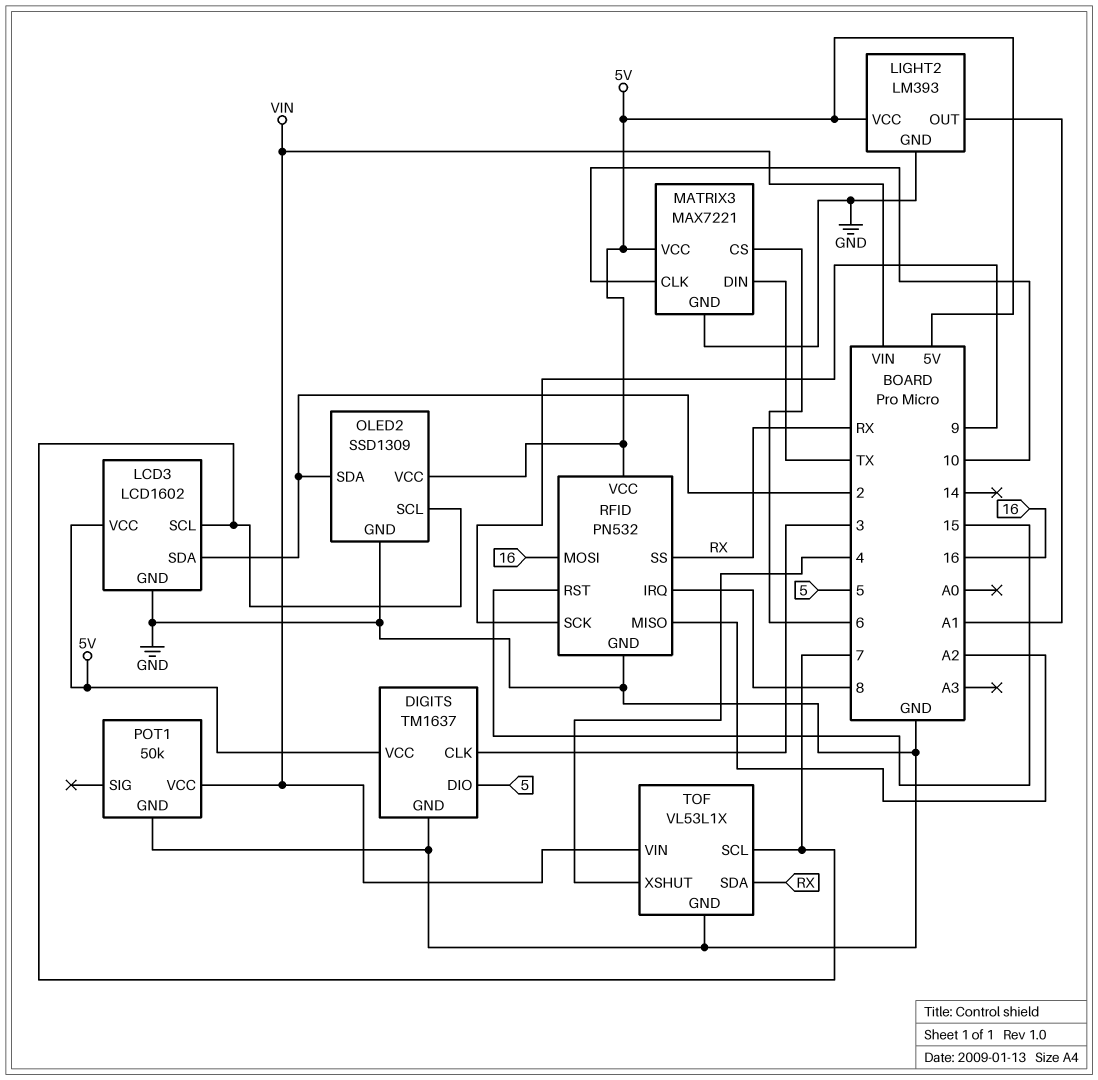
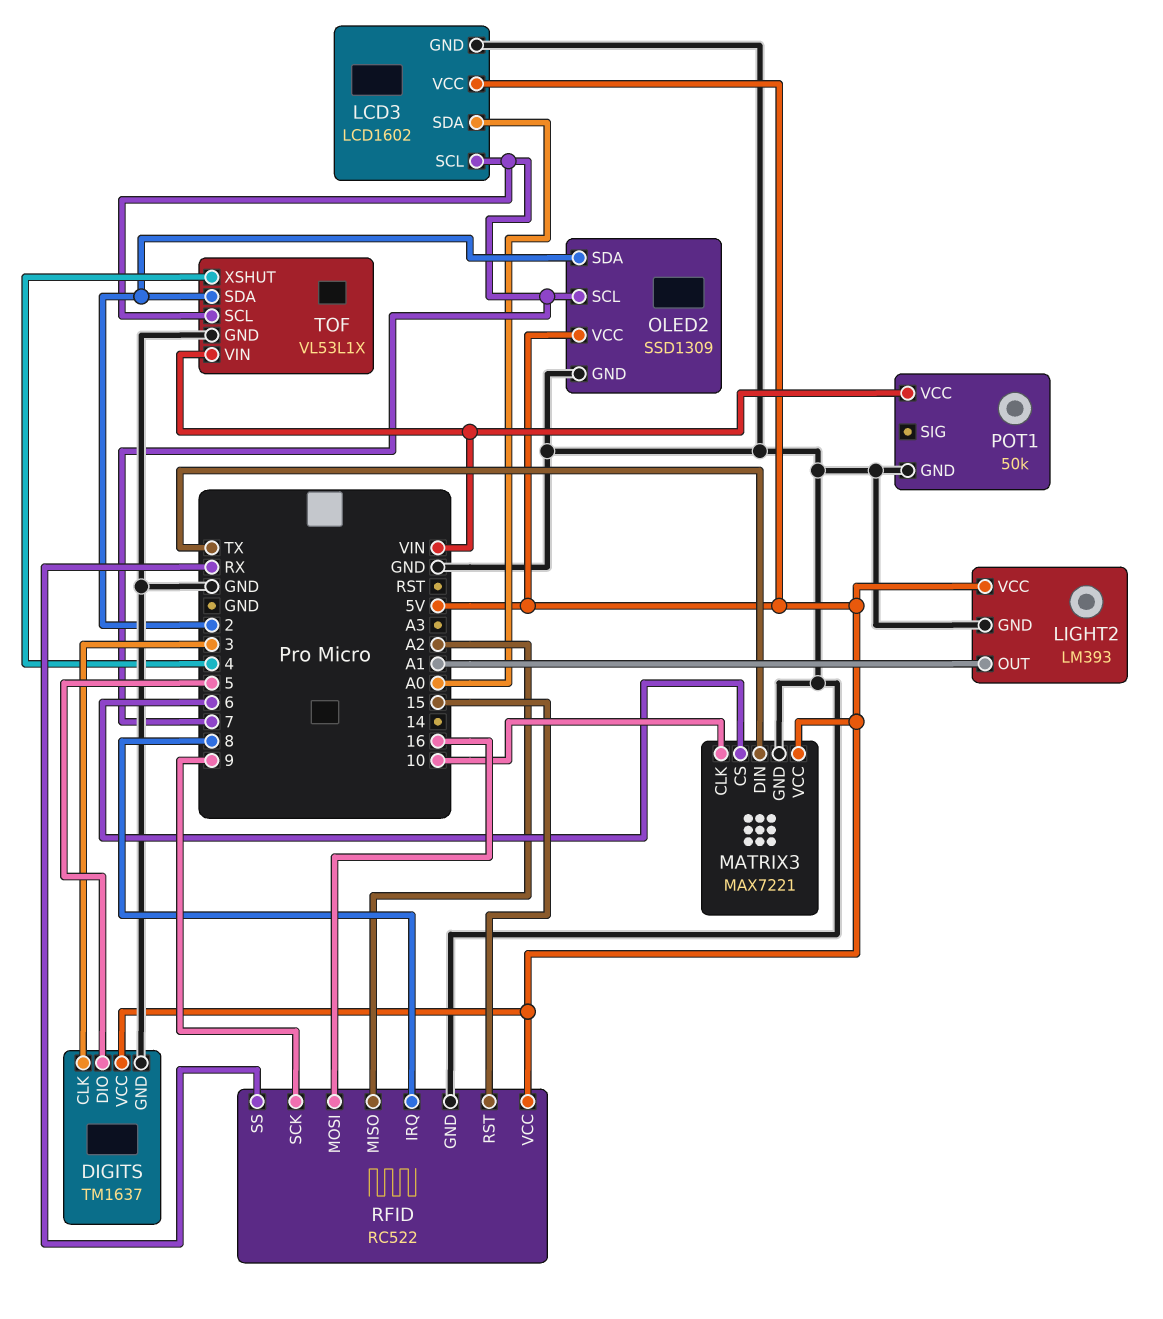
LCD3 pin SDA: 2 -> A0
RFID: PN532 -> RC522
TOF pin SDA: RX -> 2

